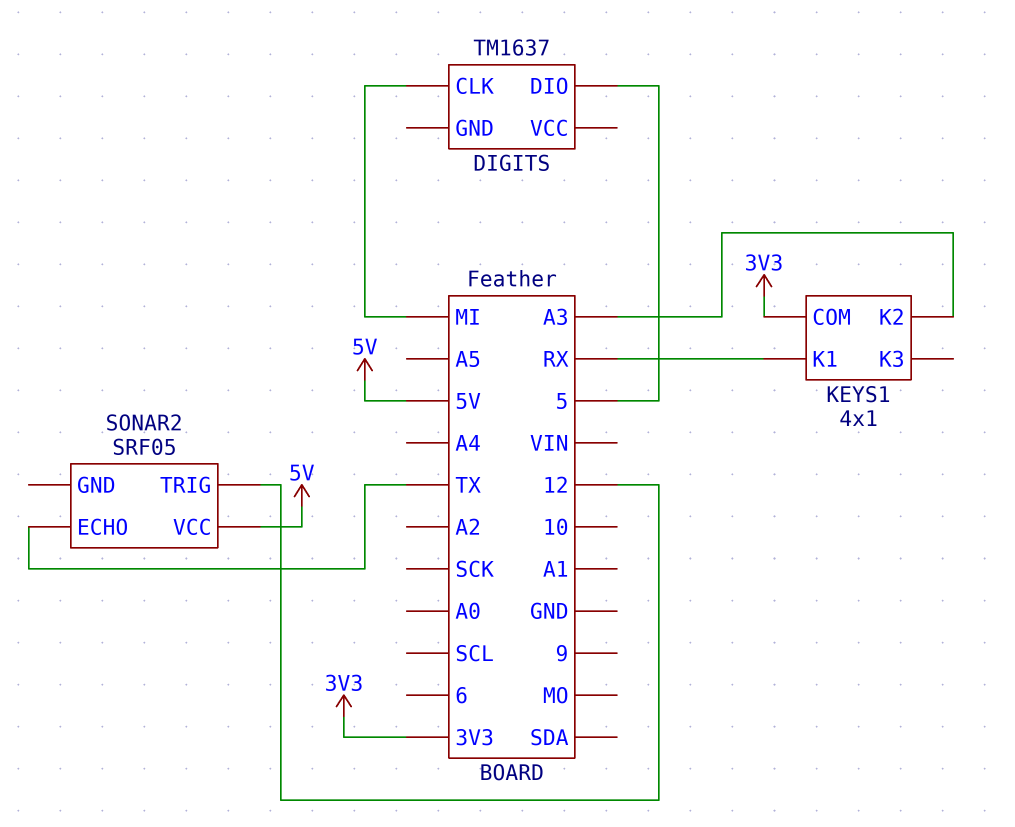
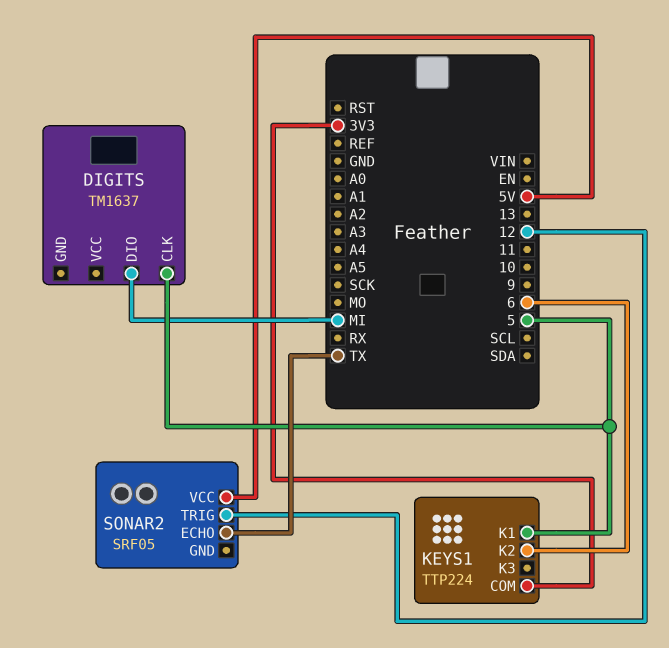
DIGITS pin CLK: MI -> 5
DIGITS pin DIO: 5 -> MI
KEYS1: 4x1 -> TTP224
KEYS1 pin K1: RX -> 5
KEYS1 pin K2: A3 -> 6

